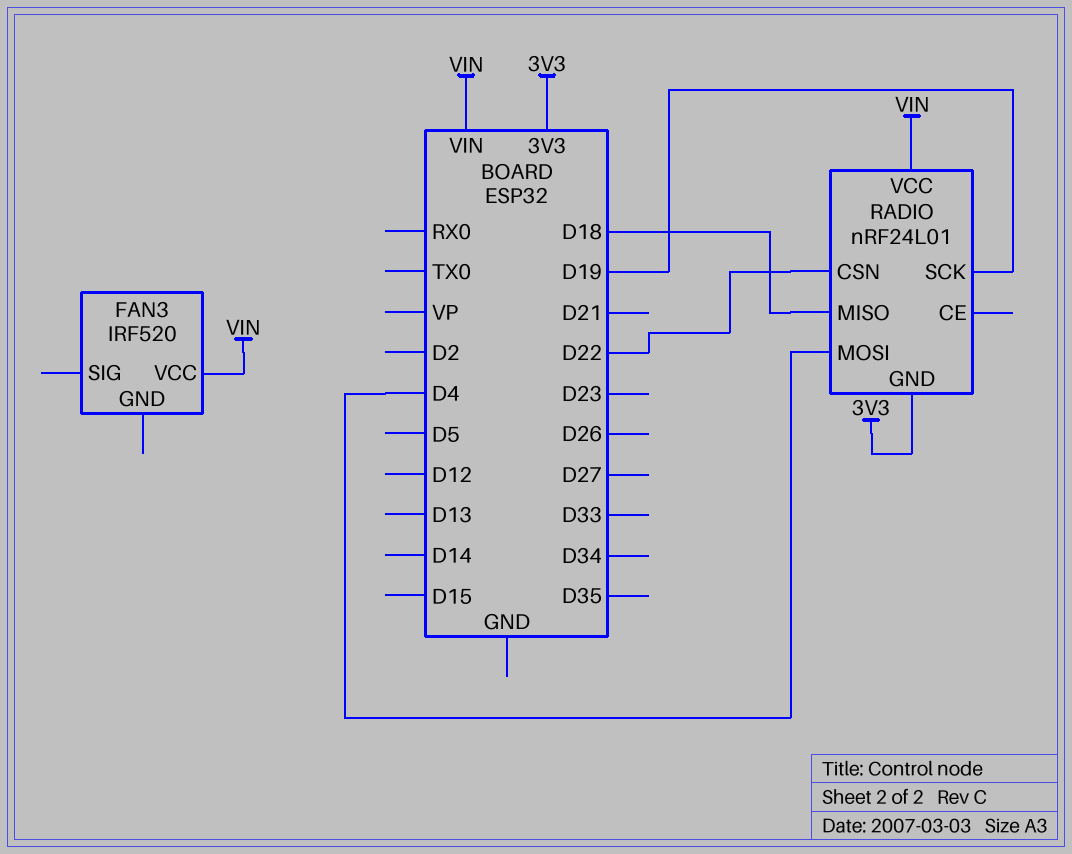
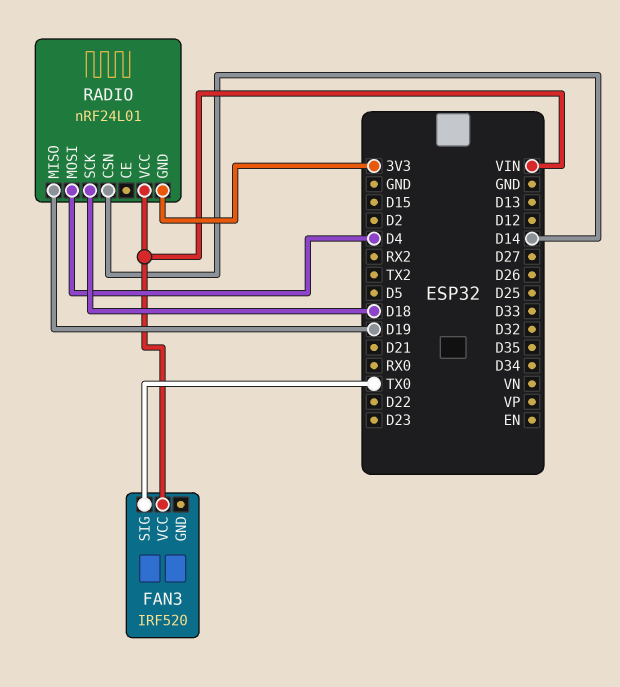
FAN3 pin SIG: none -> TX0
RADIO pin CSN: D22 -> D14
RADIO pin MISO: D18 -> D19
RADIO pin SCK: D19 -> D18

